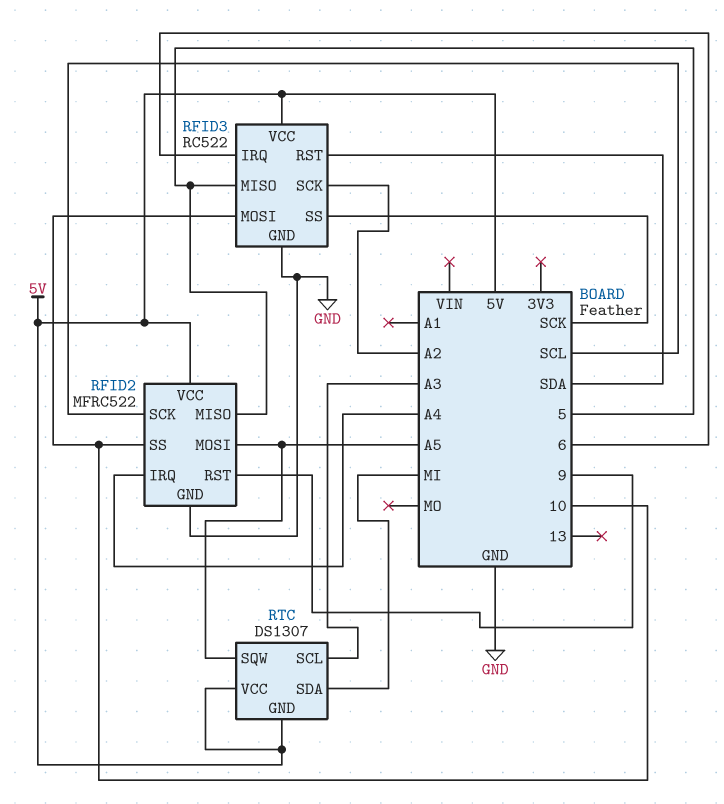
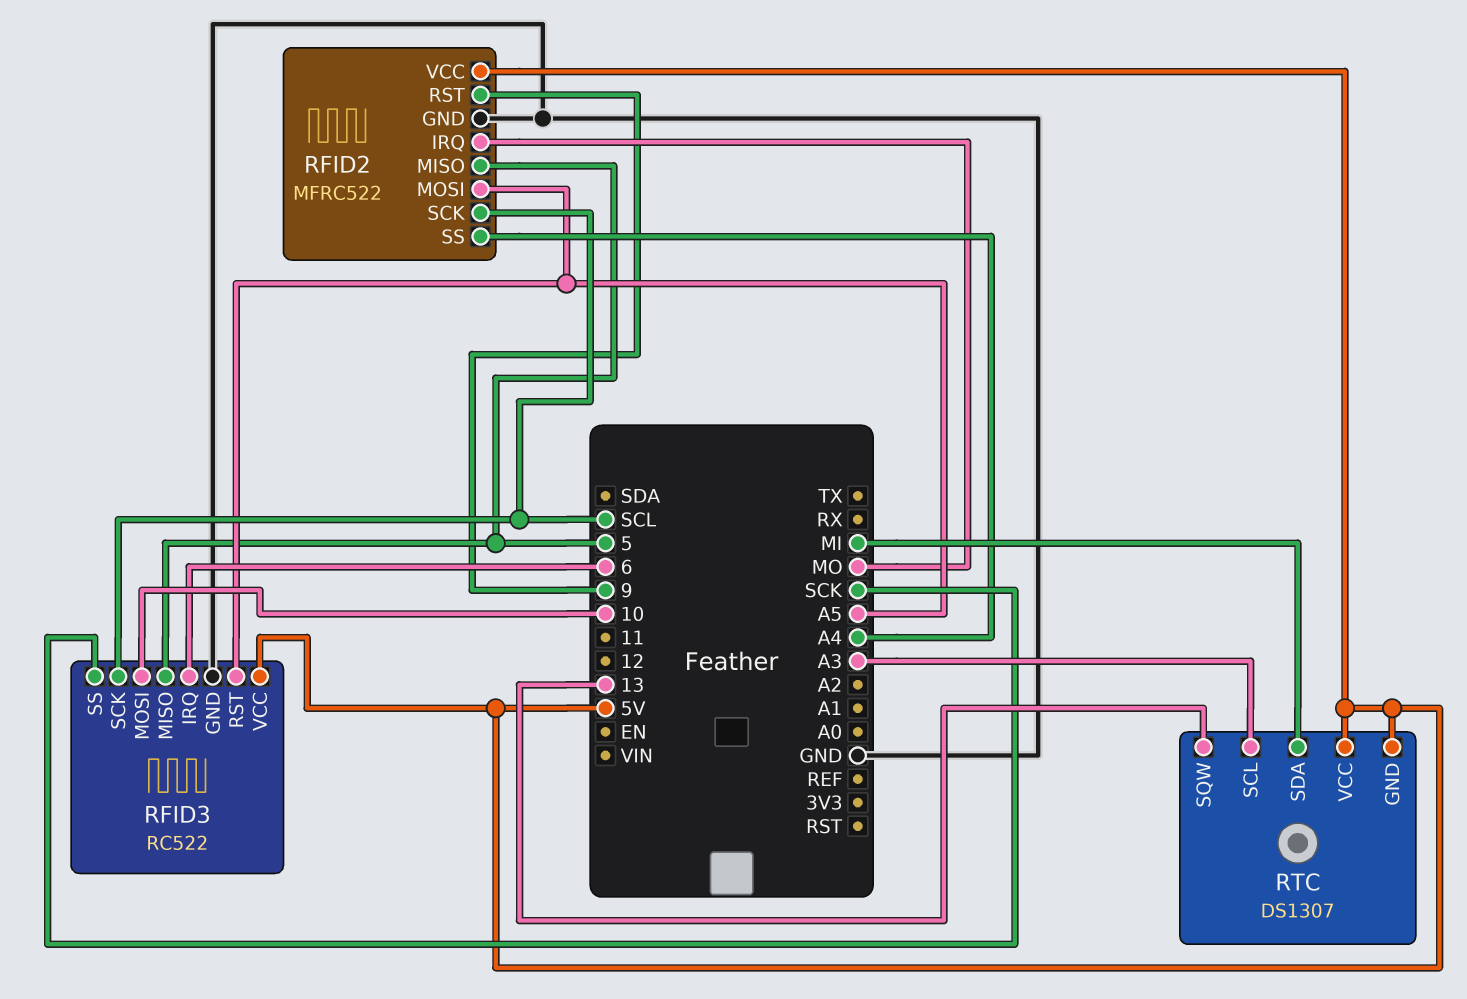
RFID2 pin IRQ: A4 -> MO
RFID2 pin SS: 10 -> A4
RFID3 pin RST: SDA -> A5
RFID3 pin SCK: A2 -> SCL
RTC pin SQW: A5 -> 13

